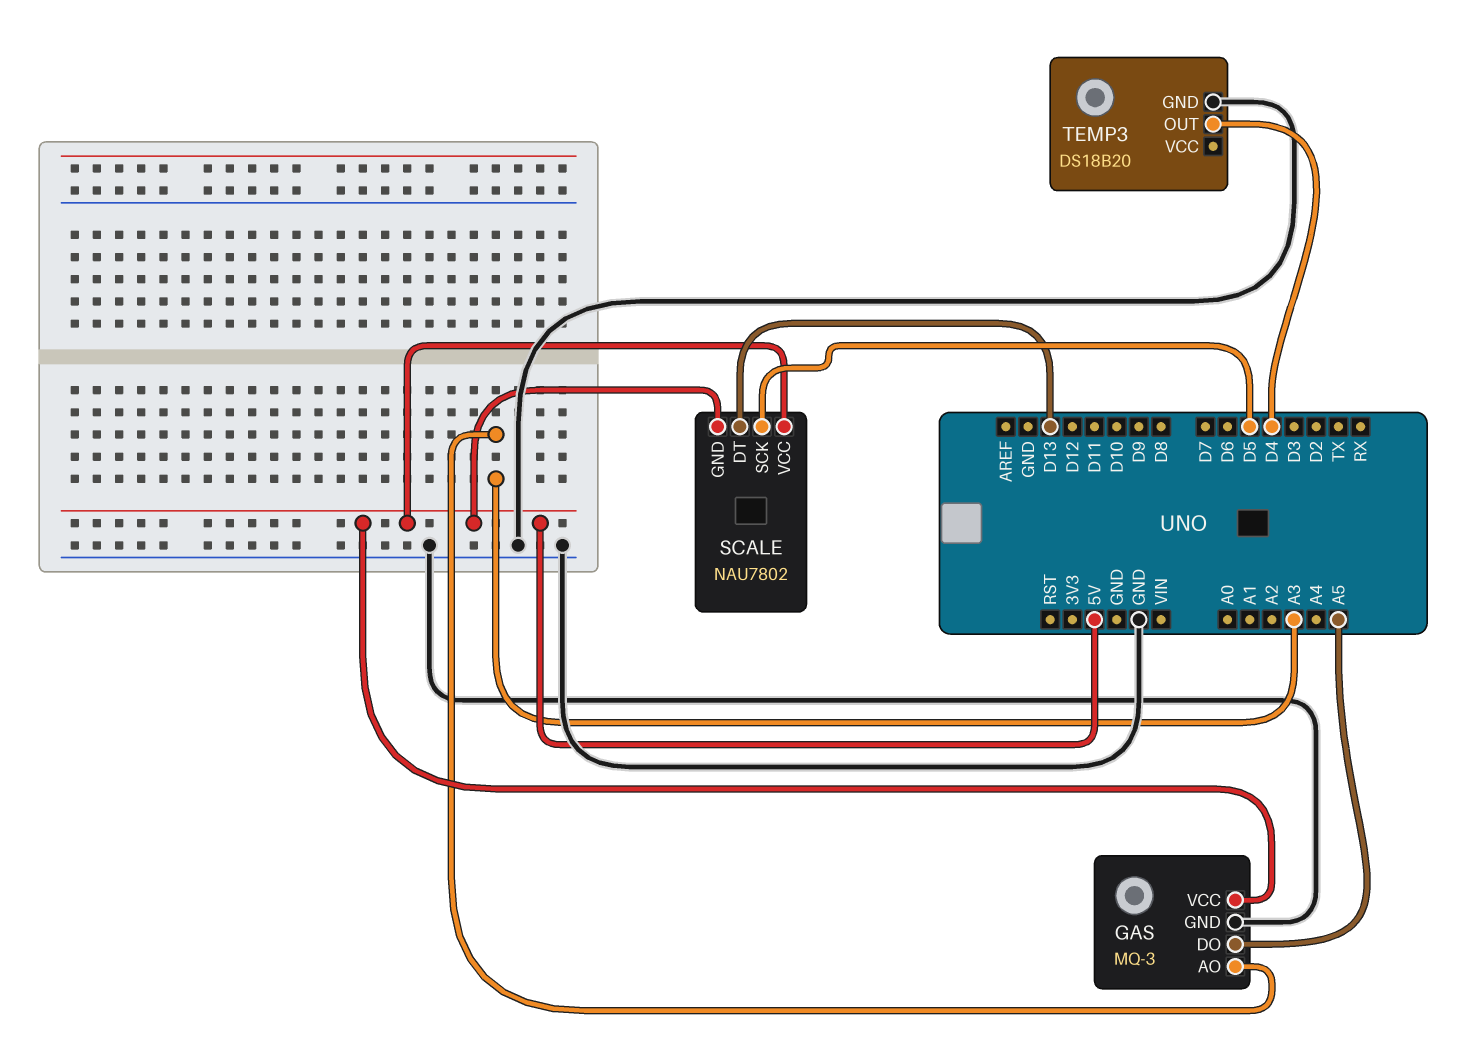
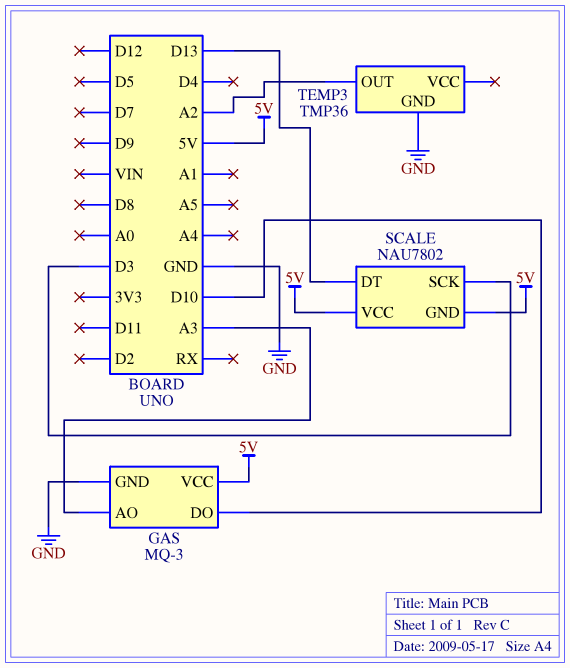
GAS pin DO: A5 -> D10
SCALE pin SCK: D5 -> D3
TEMP3: DS18B20 -> TMP36
TEMP3 pin OUT: D4 -> A2

